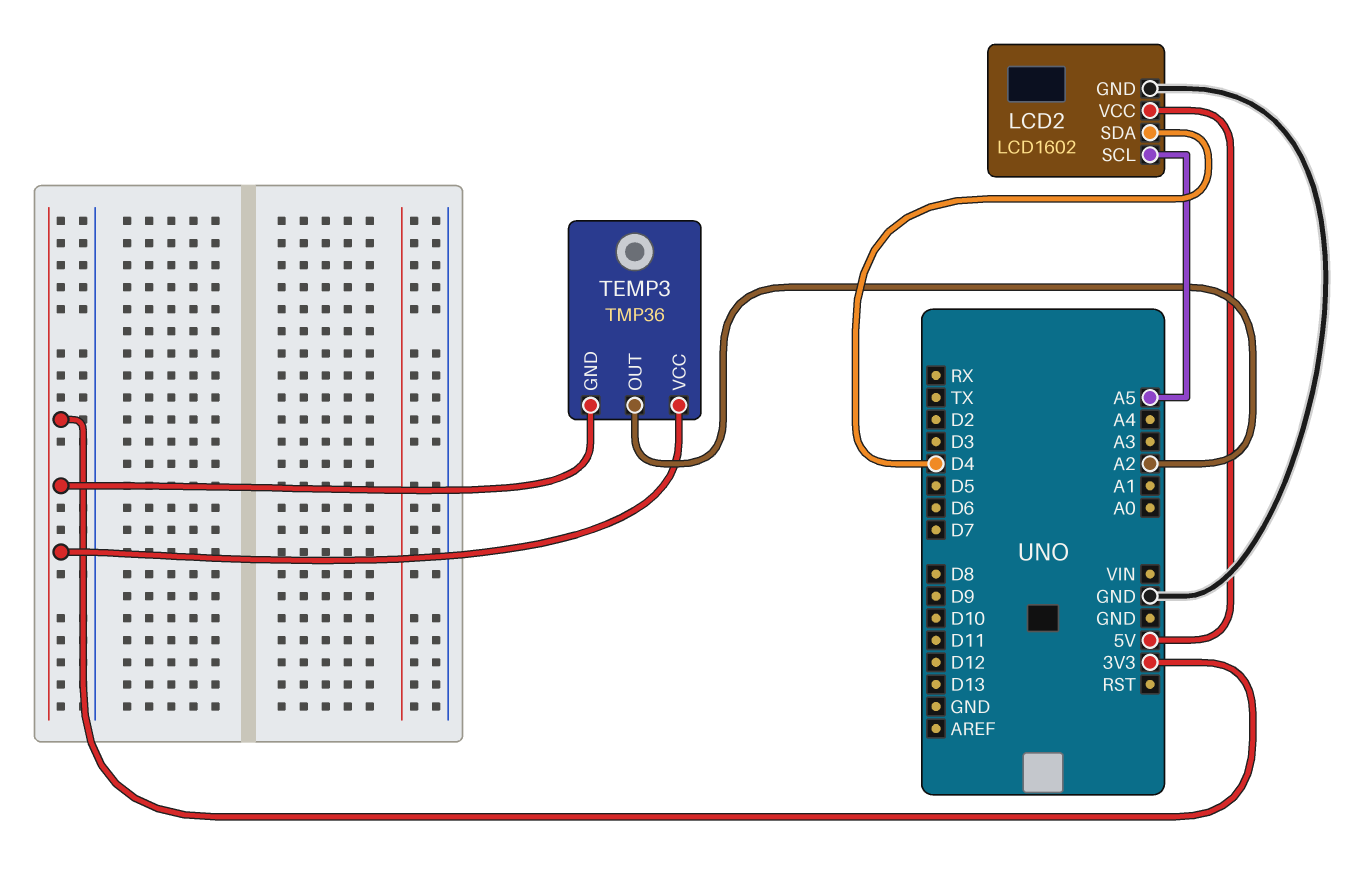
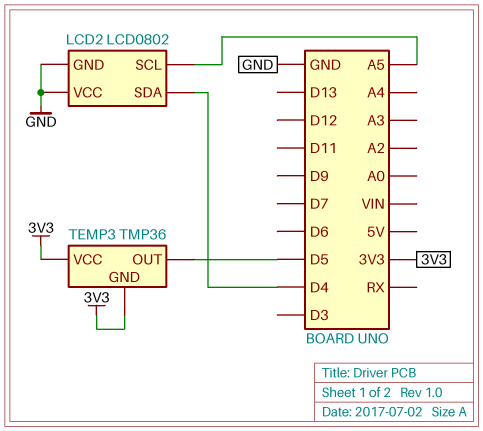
LCD2: LCD1602 -> LCD0802
LCD2 pin VCC: 5V -> GND
TEMP3 pin OUT: A2 -> D5

